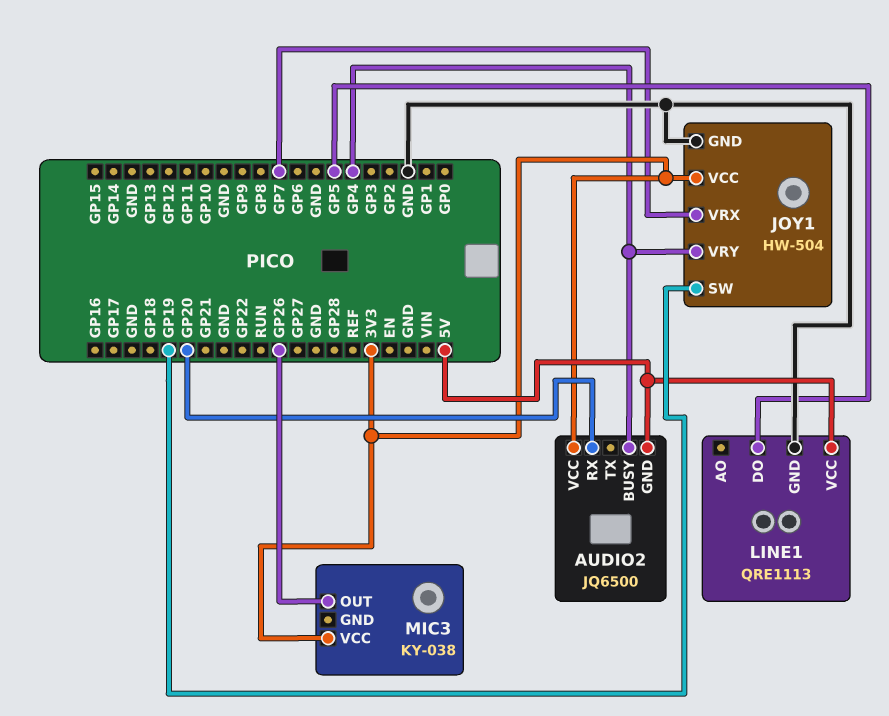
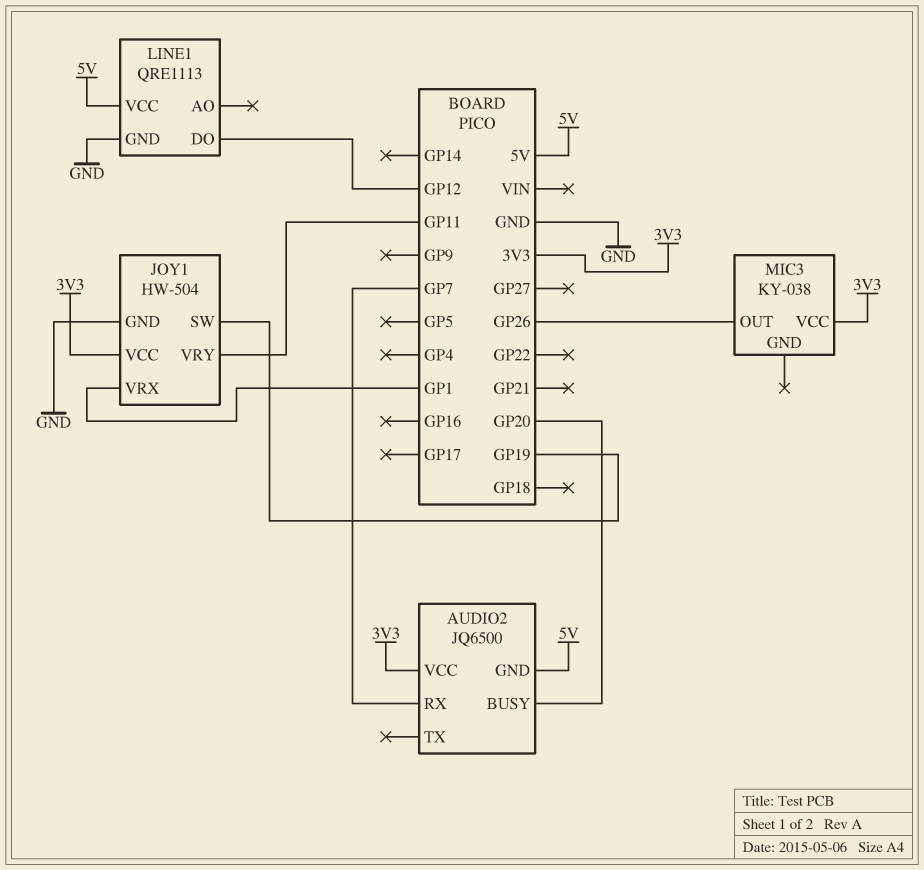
AUDIO2 pin BUSY: GP4 -> GP20
AUDIO2 pin RX: GP20 -> GP7
JOY1 pin VRX: GP7 -> GP1
JOY1 pin VRY: GP4 -> GP11
LINE1 pin DO: GP5 -> GP12

